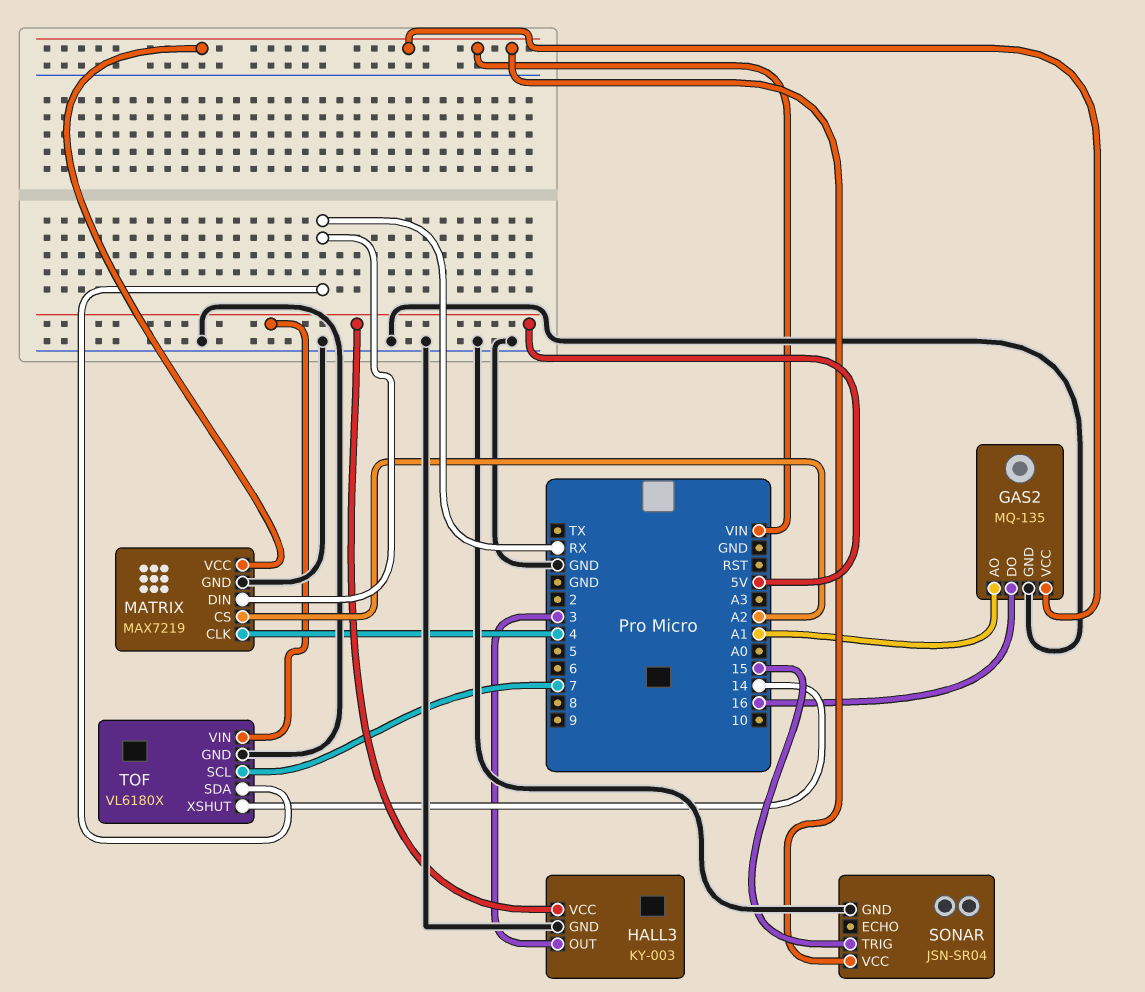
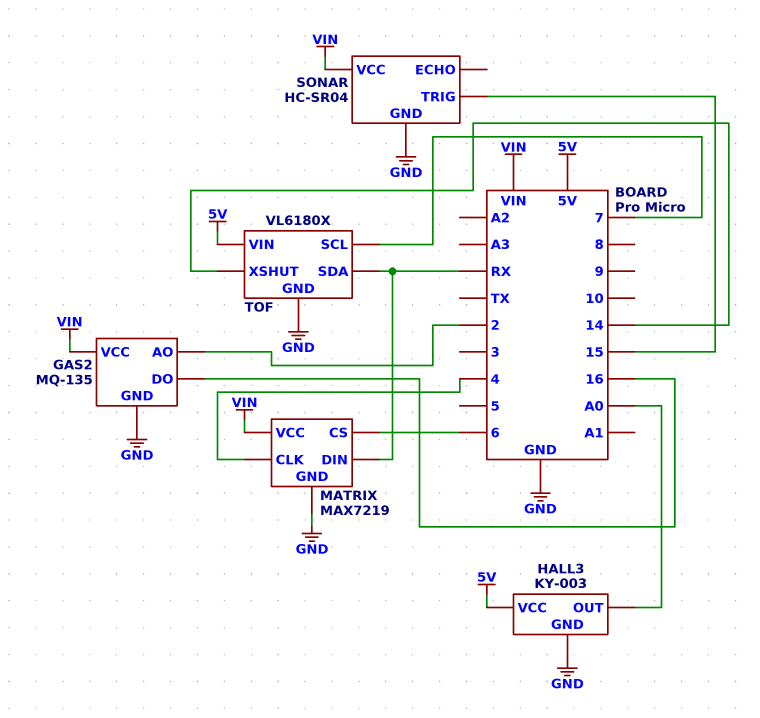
GAS2 pin AO: A1 -> 2
HALL3 pin OUT: 3 -> A0
MATRIX pin CS: A2 -> 6
SONAR: JSN-SR04 -> HC-SR04

